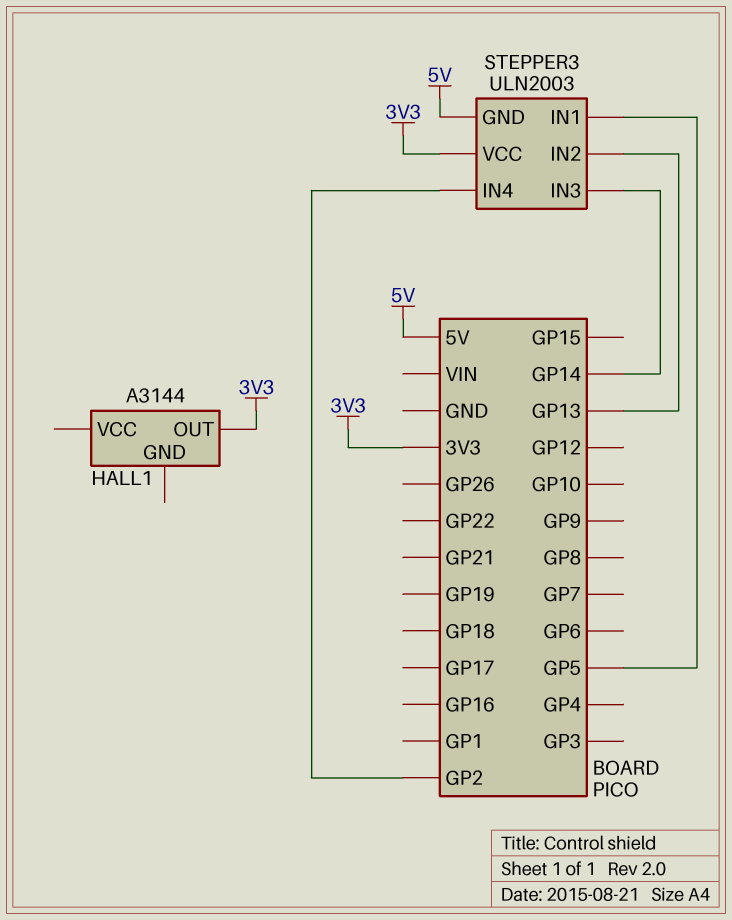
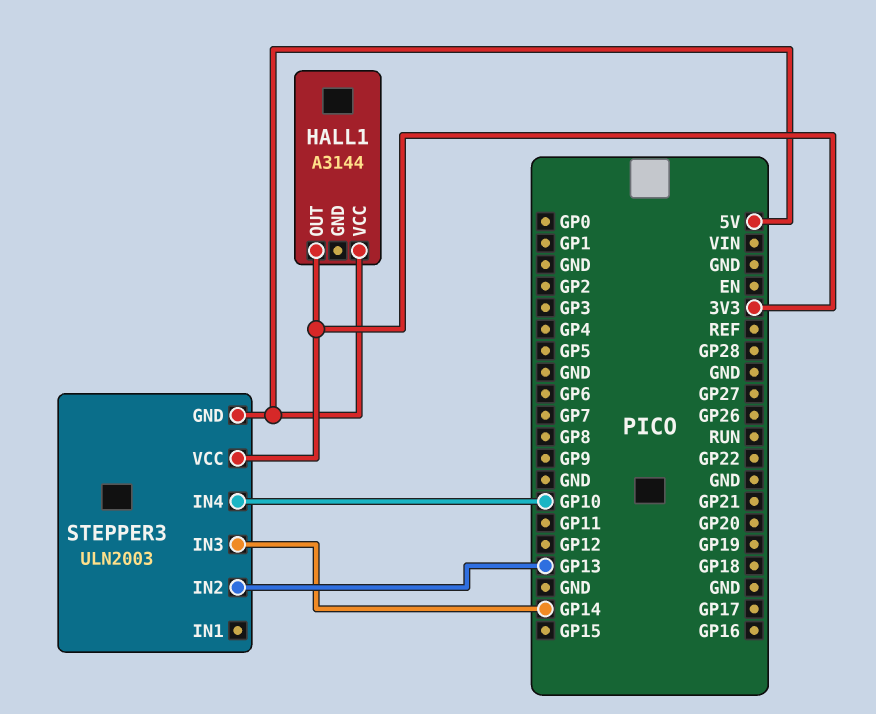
HALL1 pin VCC: none -> 5V
STEPPER3 pin IN1: GP5 -> none
STEPPER3 pin IN4: GP2 -> GP10

